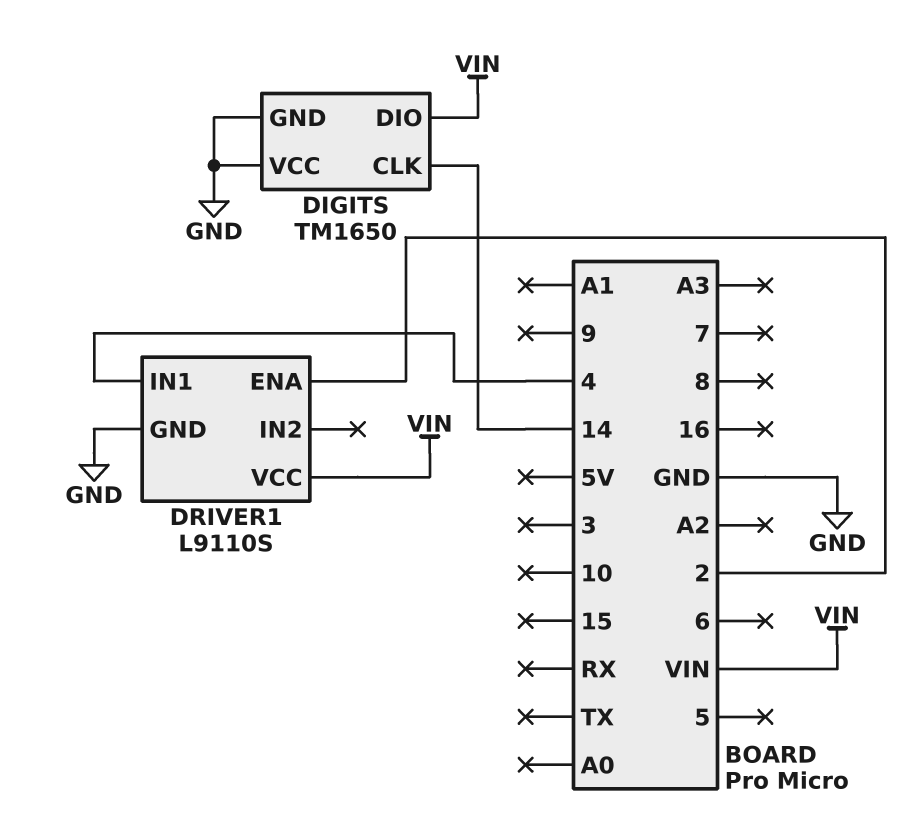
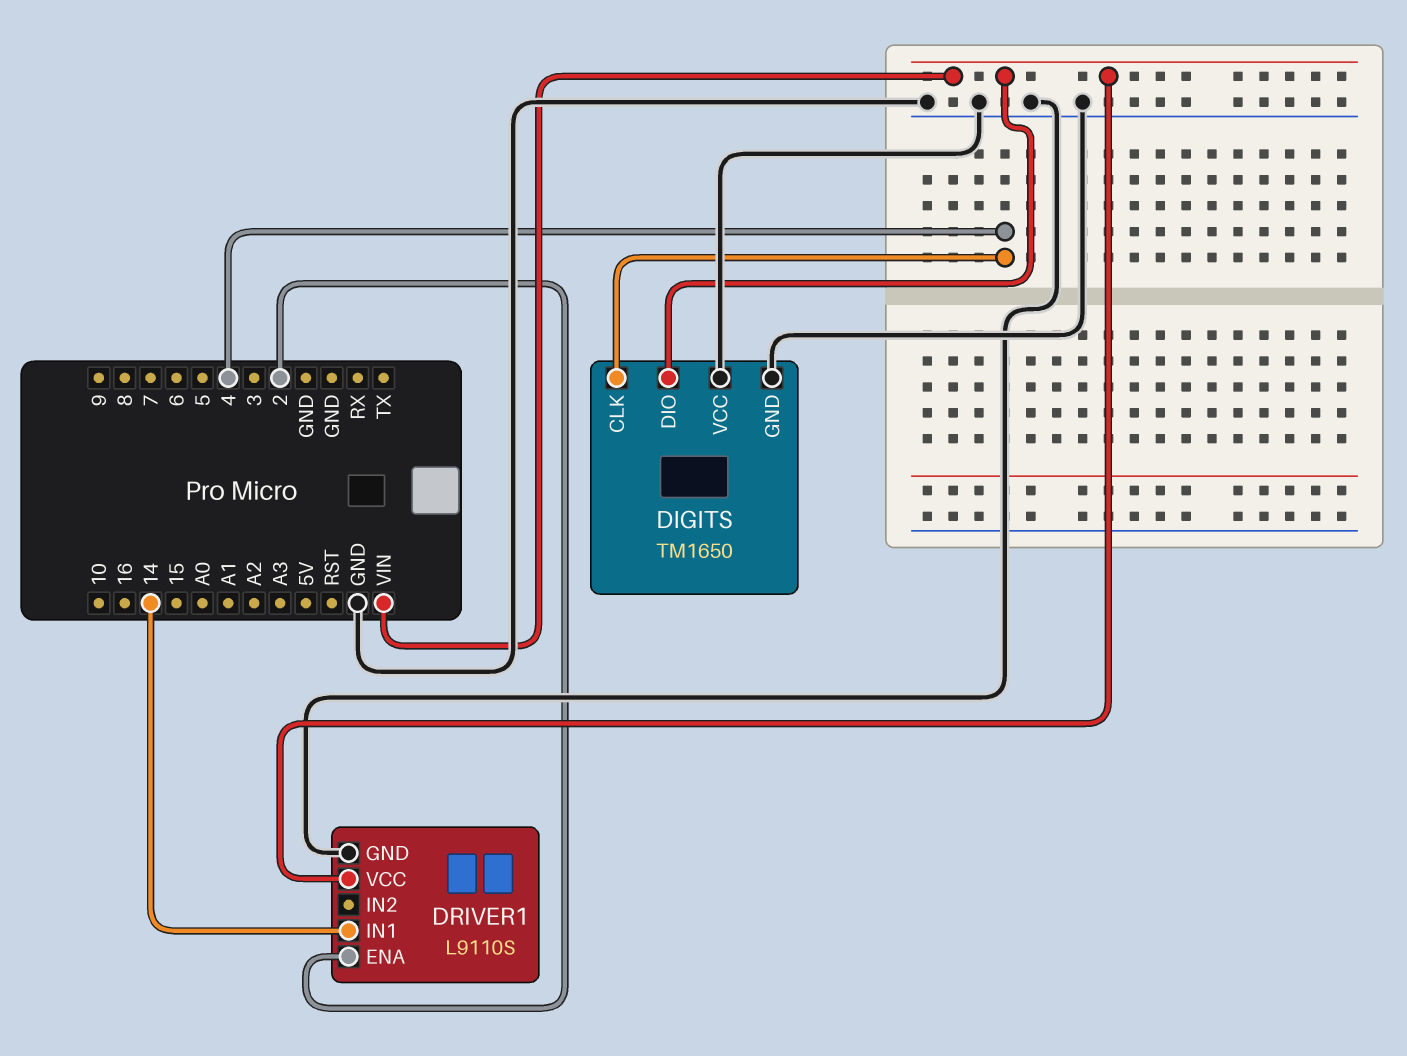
DIGITS pin CLK: 14 -> 4
DRIVER1 pin IN1: 4 -> 14

